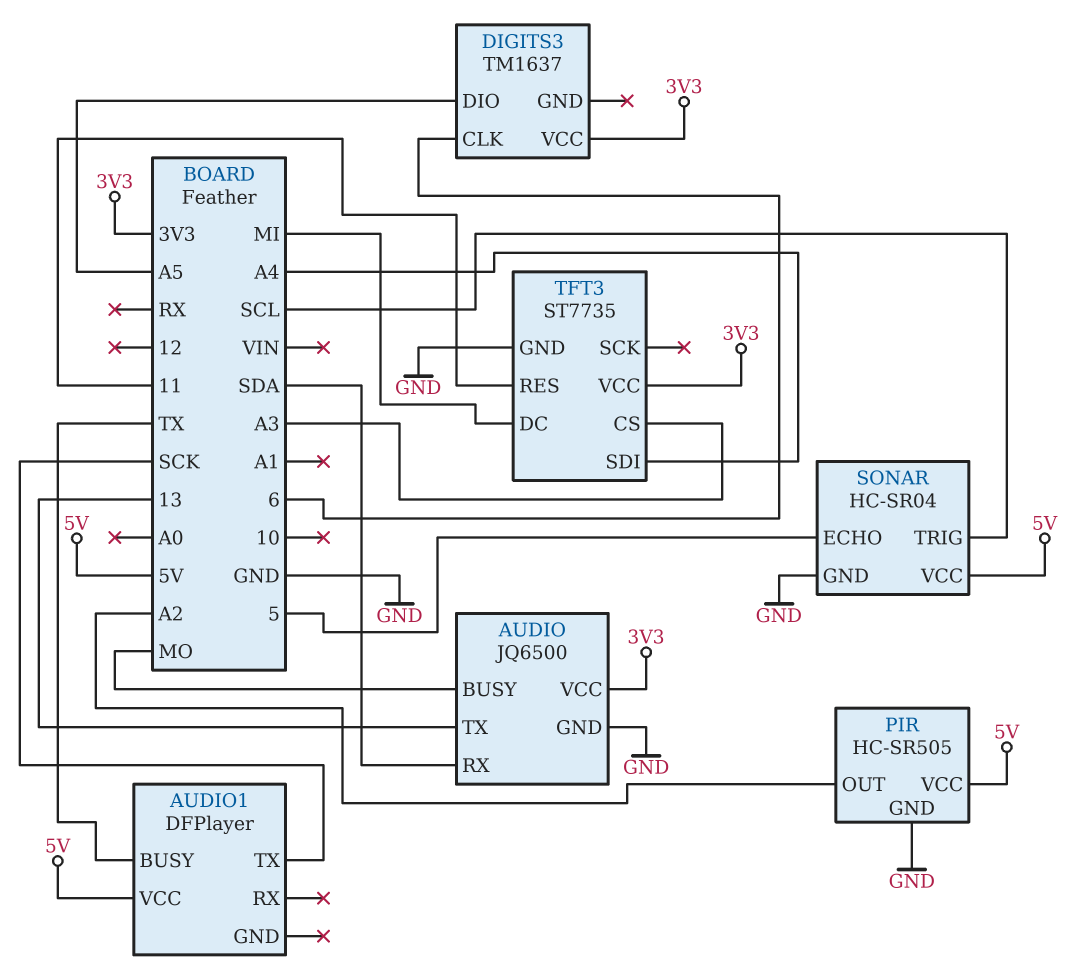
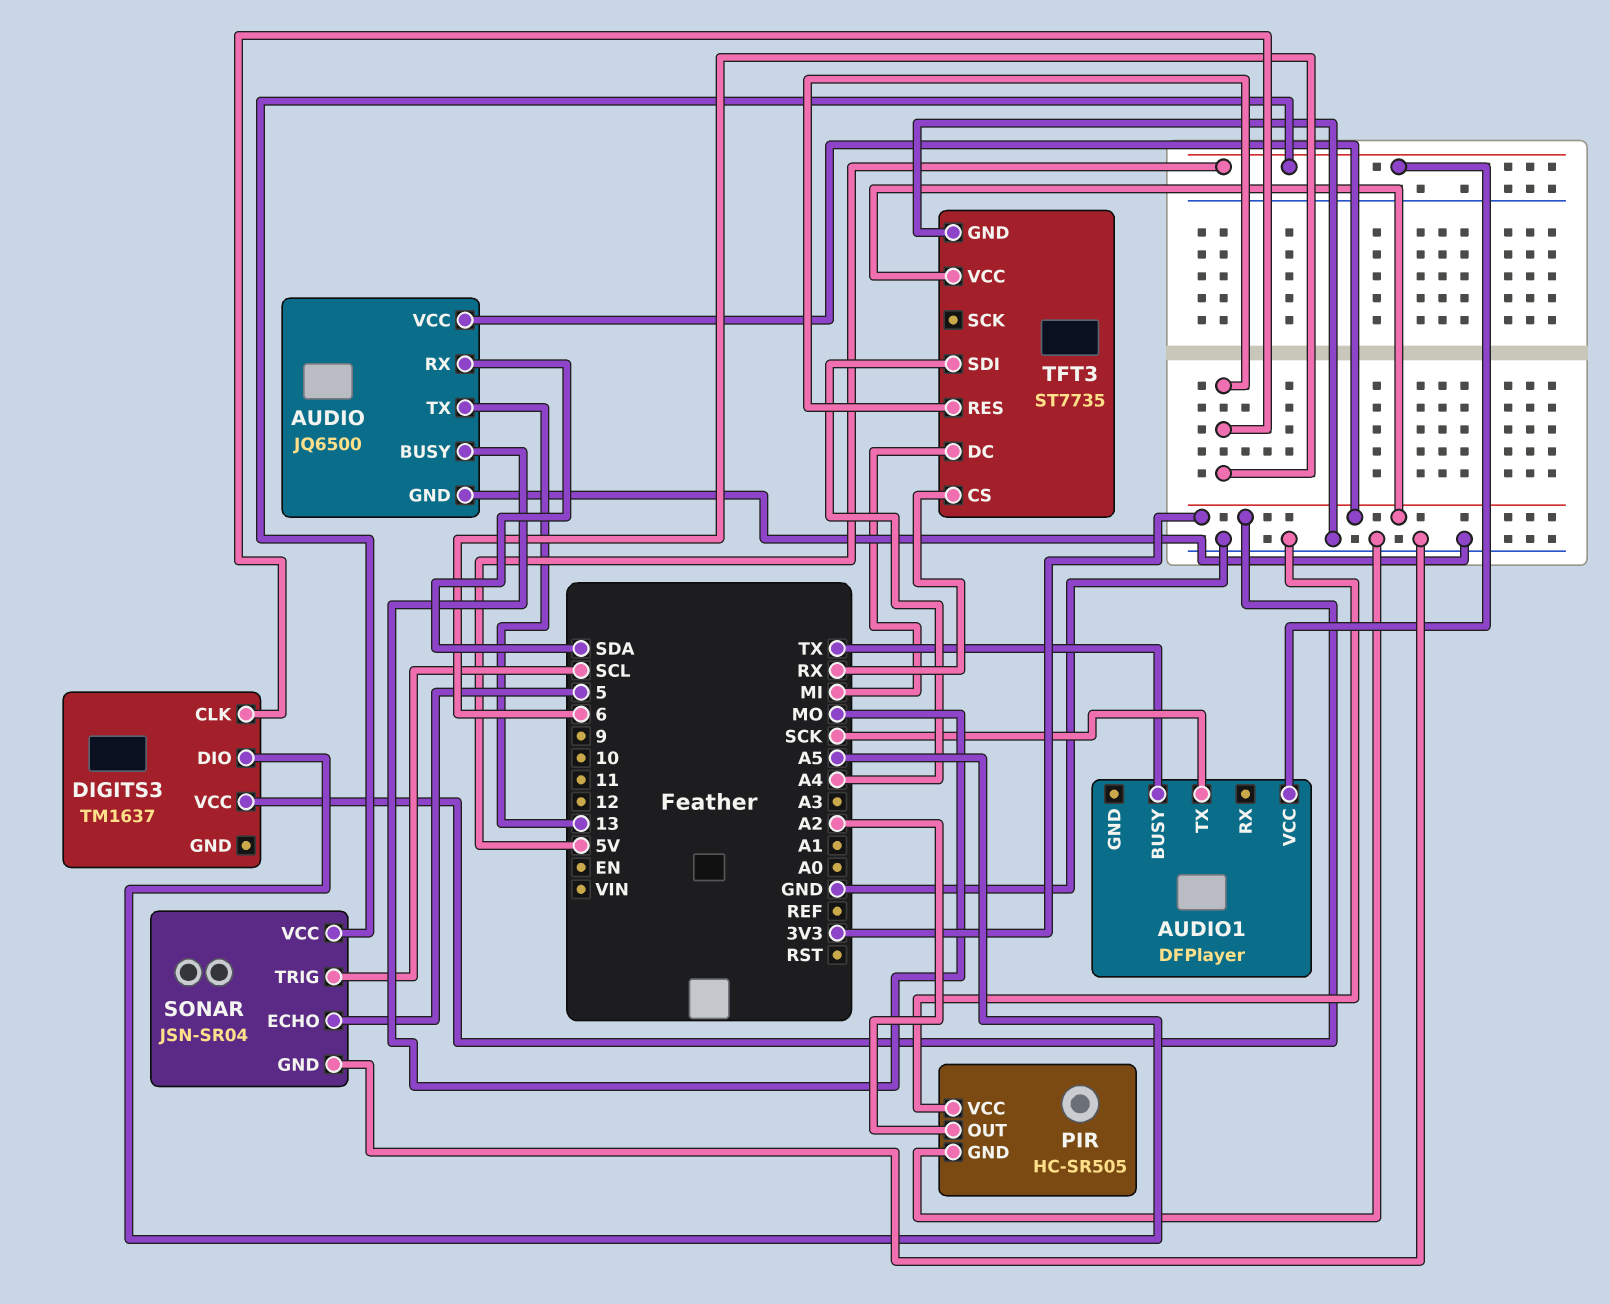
PIR pin VCC: 5V -> GND
SONAR: HC-SR04 -> JSN-SR04
TFT3 pin CS: A3 -> RX
TFT3 pin RES: 11 -> 6

